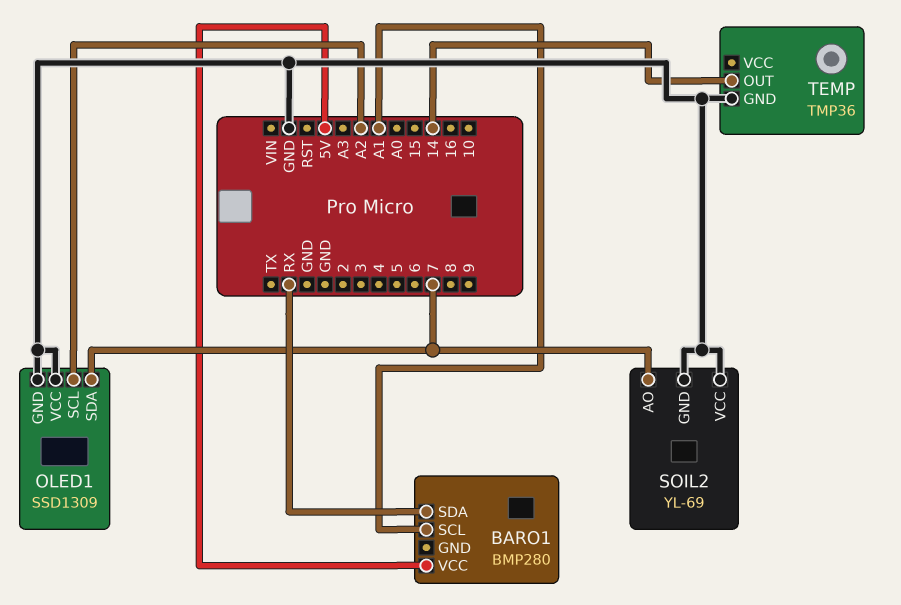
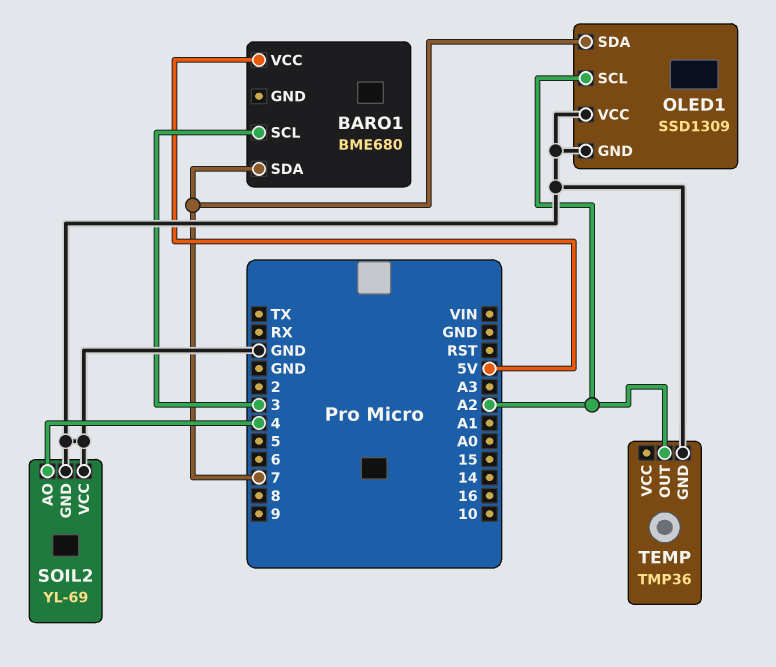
BARO1: BMP280 -> BME680
BARO1 pin SCL: A1 -> 3
BARO1 pin SDA: RX -> 7
SOIL2 pin AO: 7 -> 4
TEMP pin OUT: 14 -> A2

